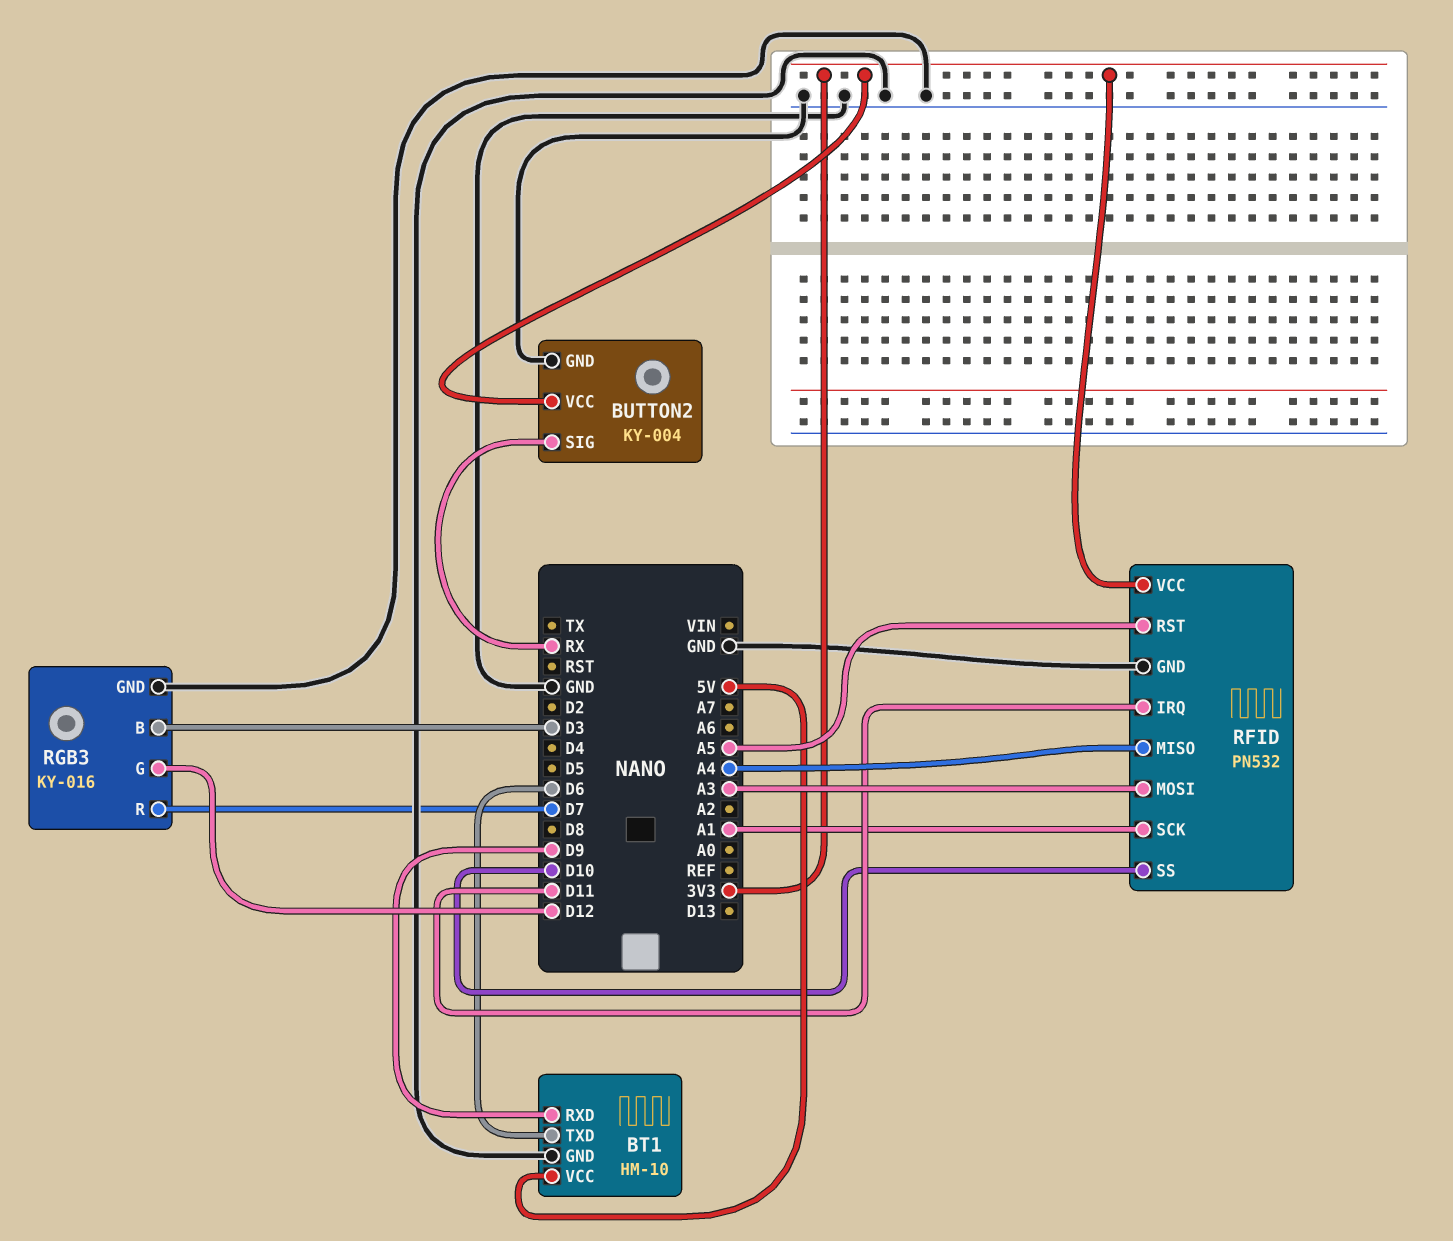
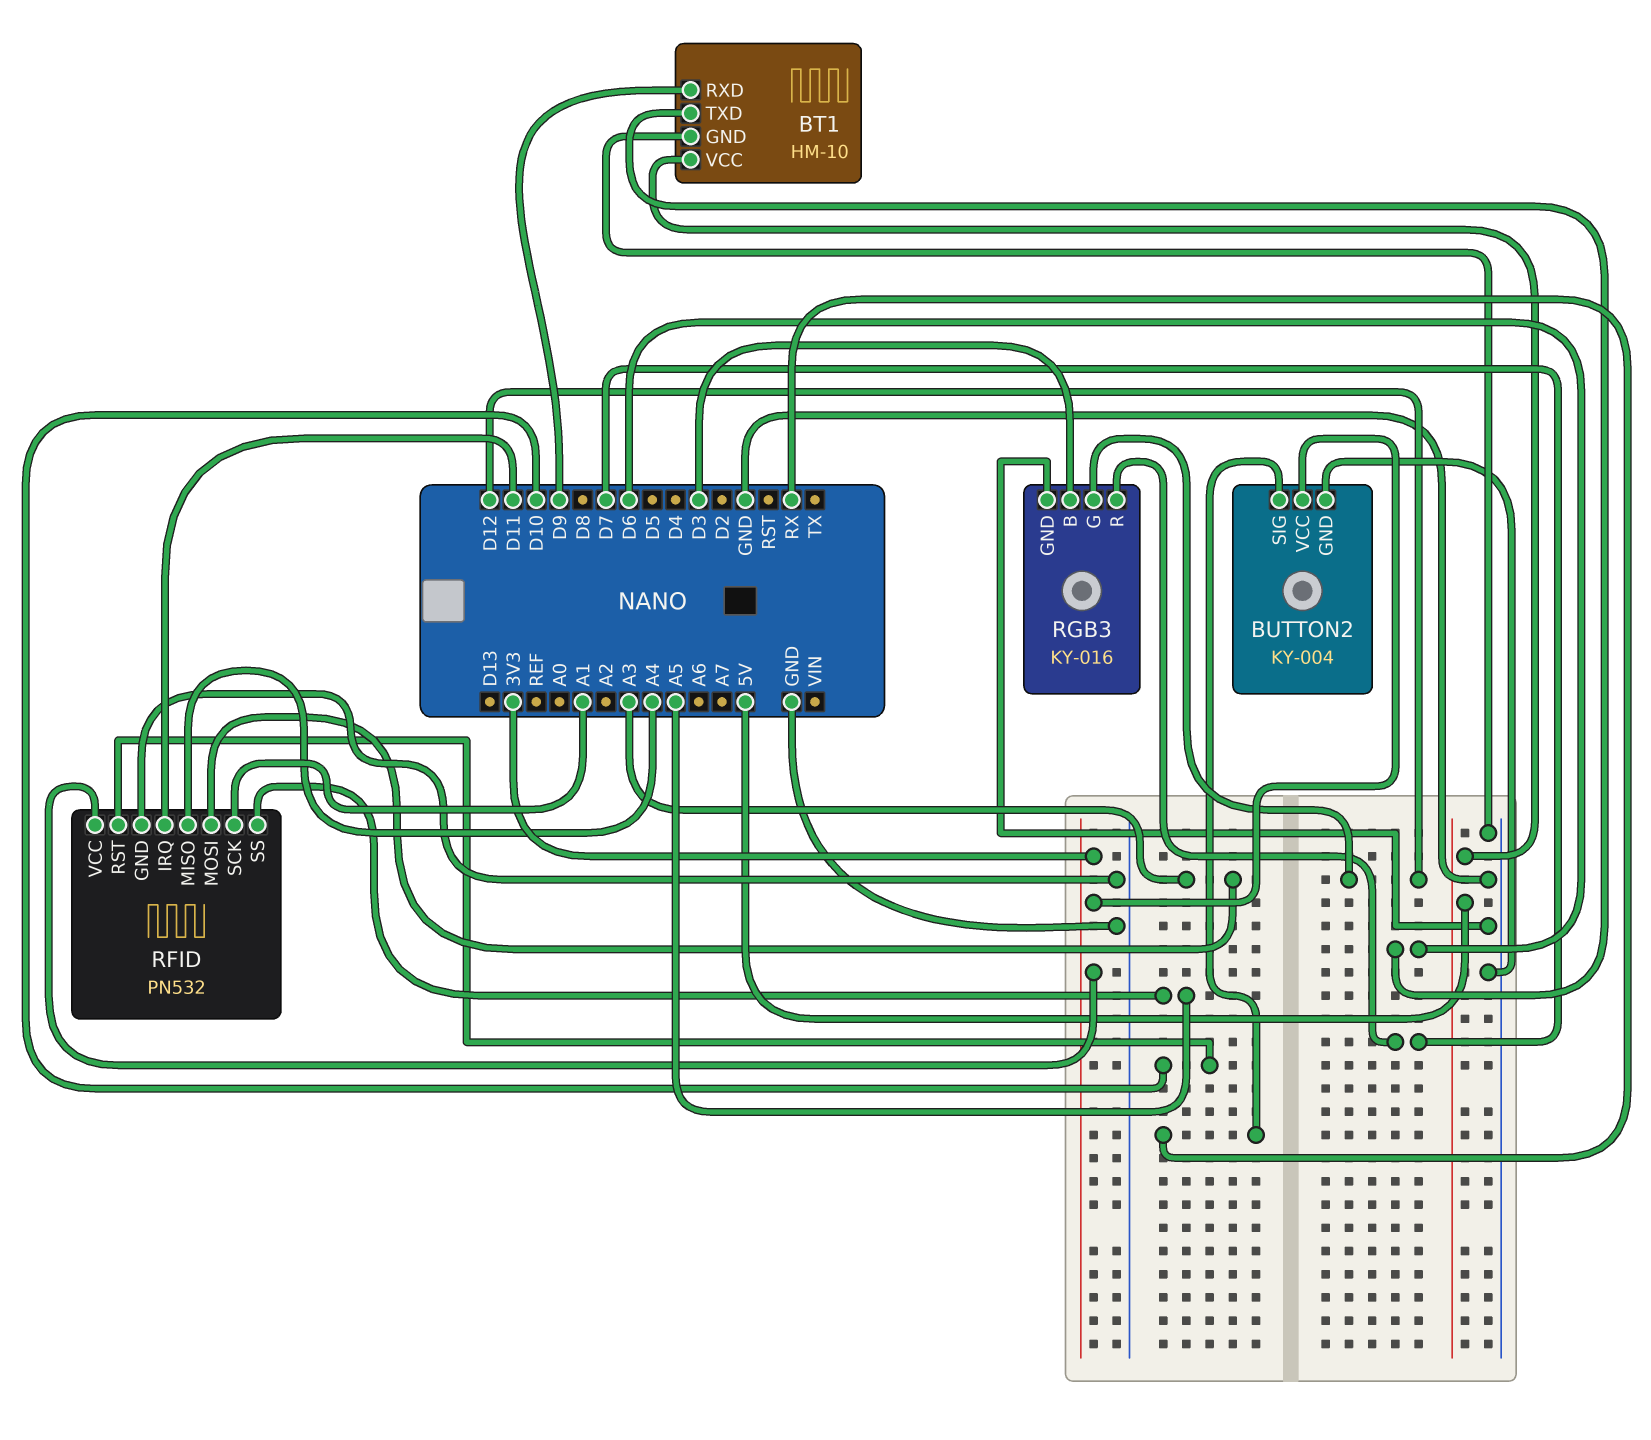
RFID pin RST: A5 -> D10
RFID pin SS: D10 -> A5

